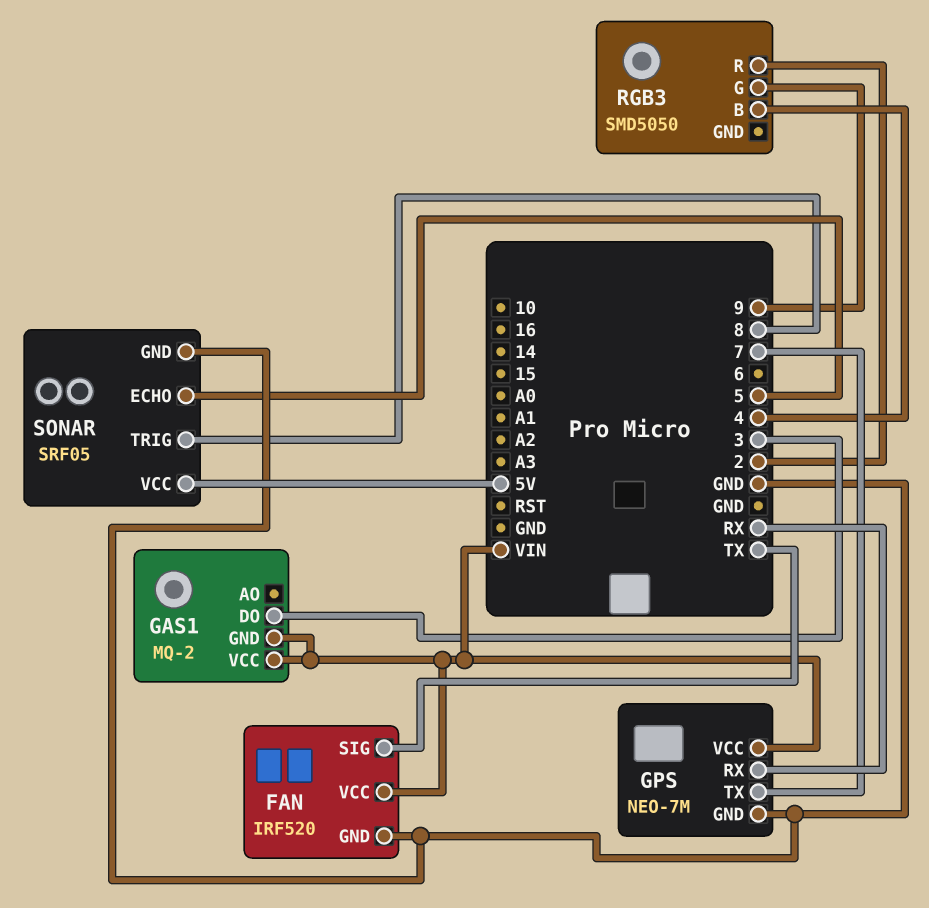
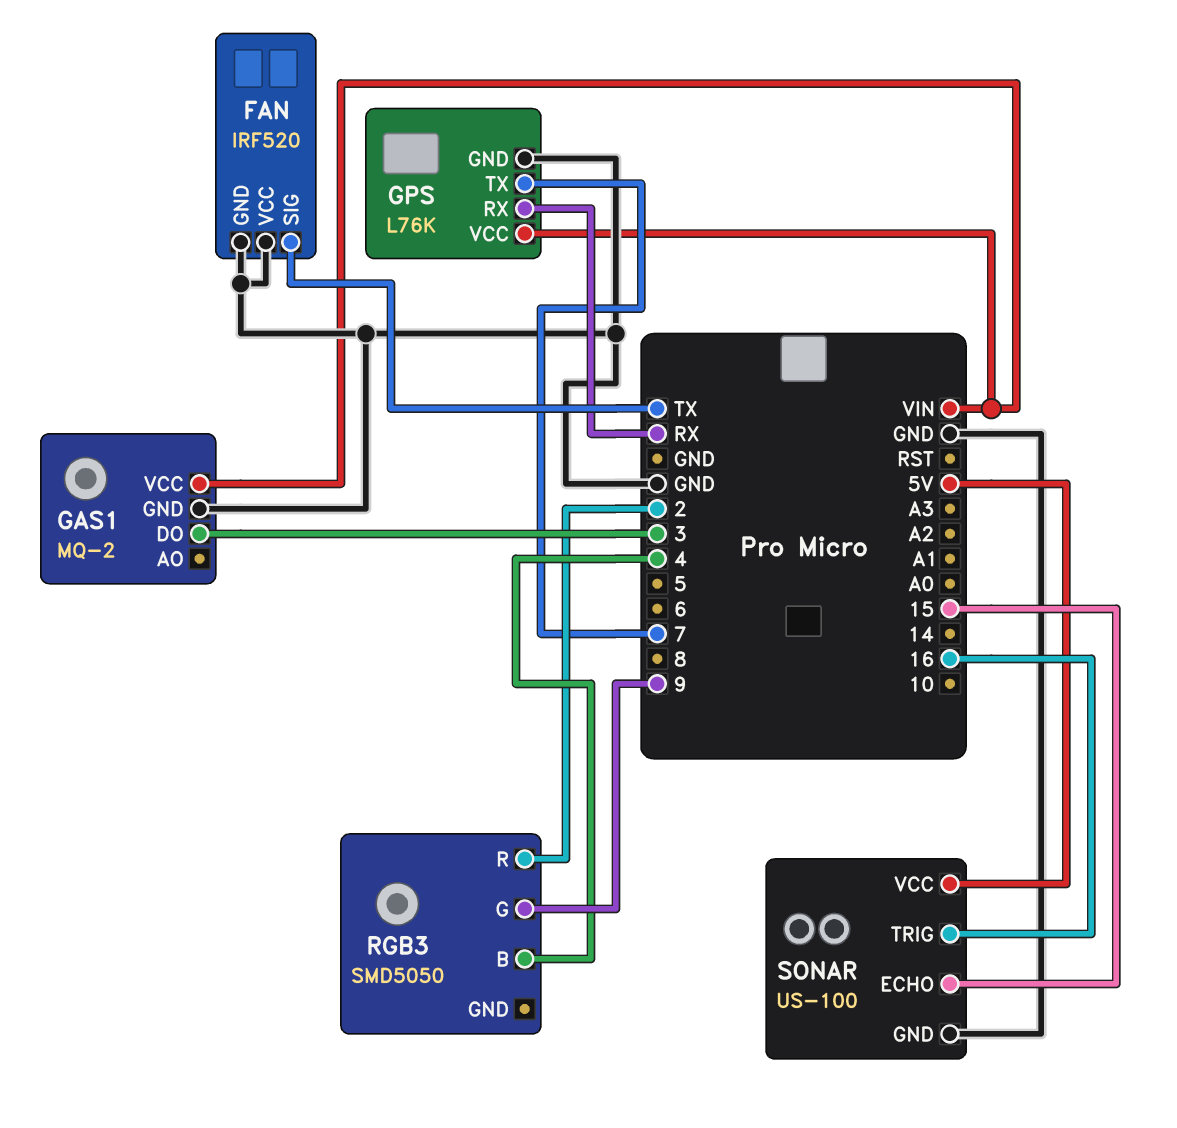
FAN pin VCC: VIN -> GND
GAS1 pin GND: VIN -> GND
GPS: NEO-7M -> L76K
SONAR: SRF05 -> US-100
SONAR pin ECHO: 5 -> 15
SONAR pin TRIG: 8 -> 16

